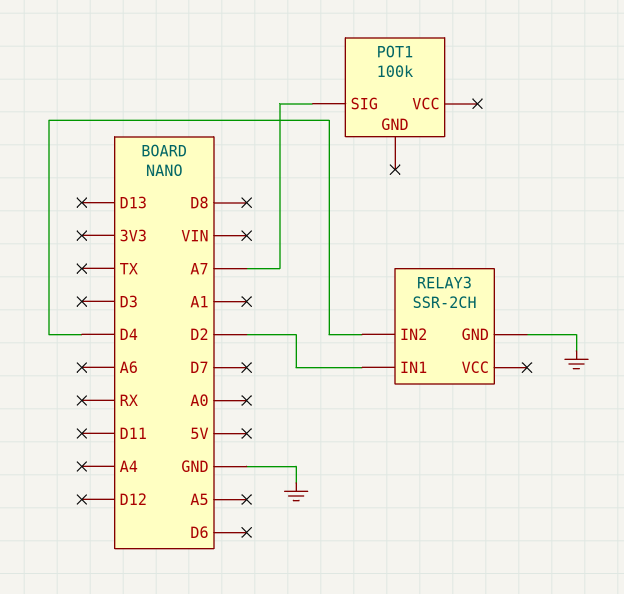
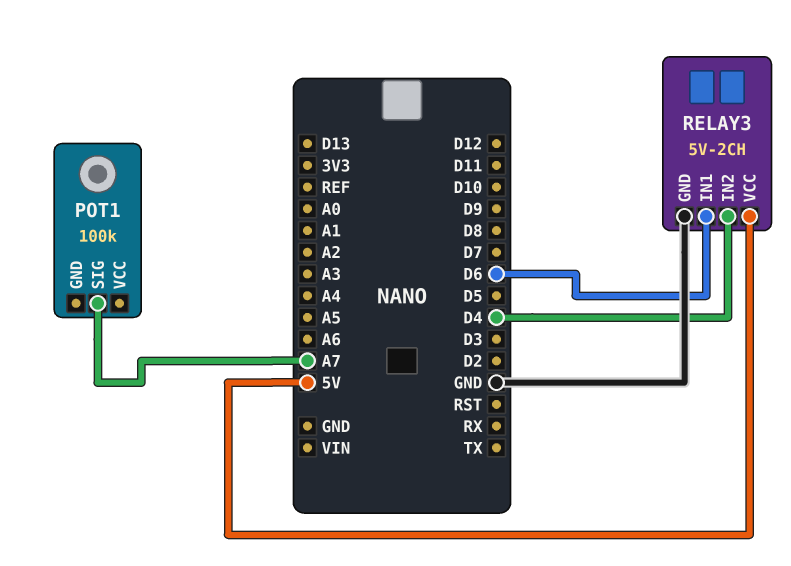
RELAY3: SSR-2CH -> 5V-2CH
RELAY3 pin IN1: D2 -> D6
RELAY3 pin VCC: none -> 5V

